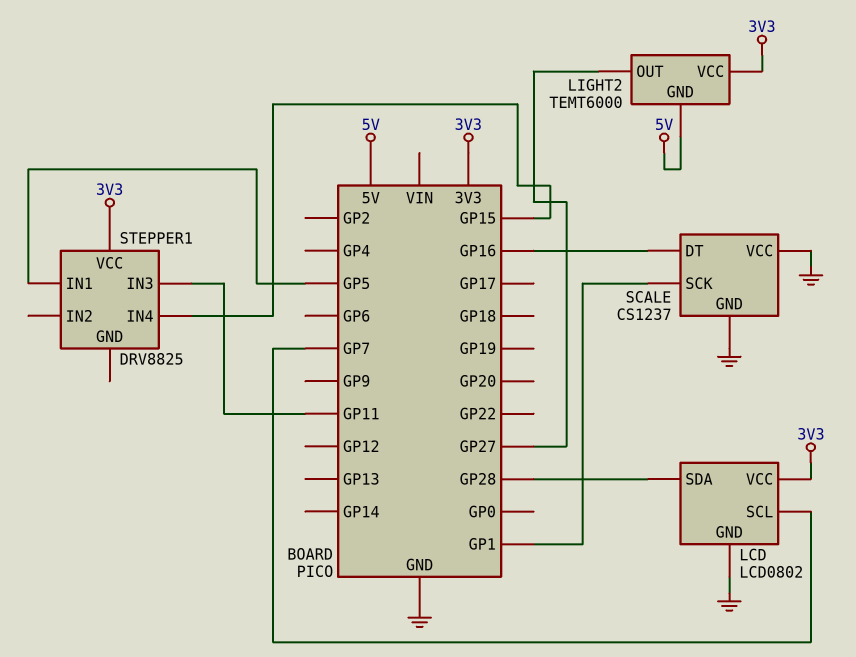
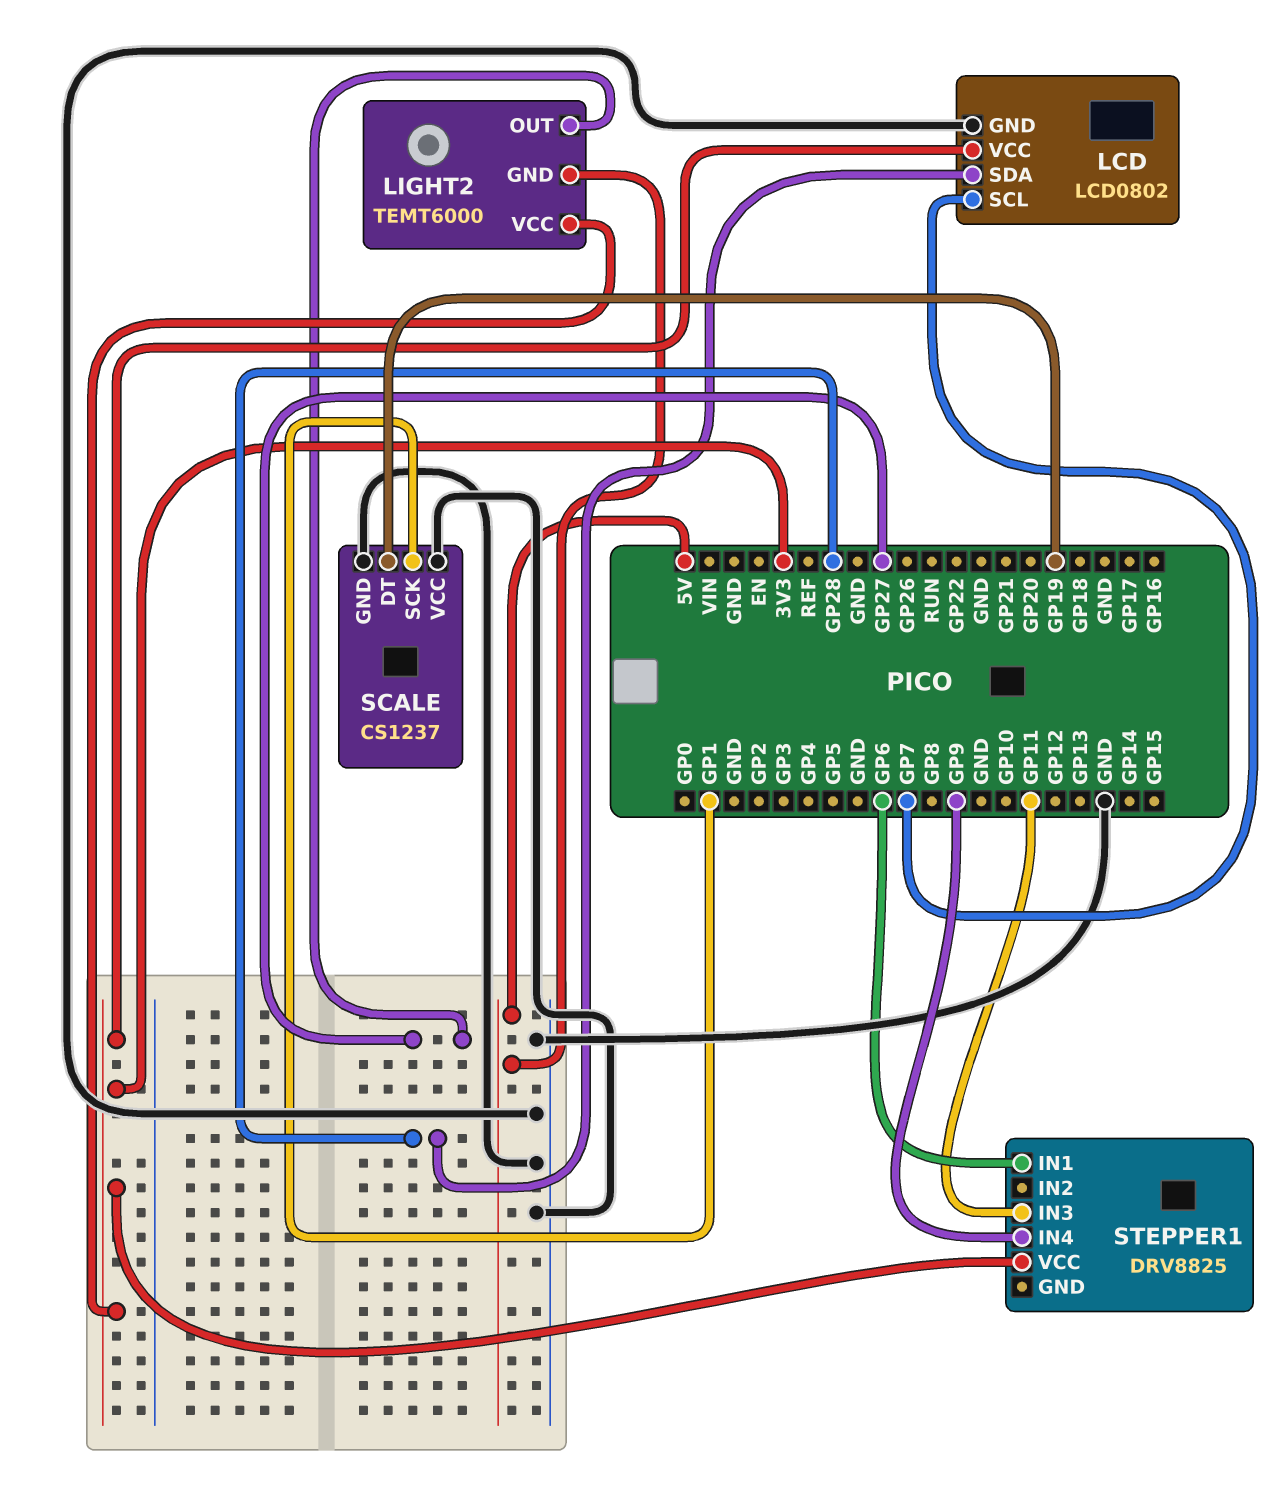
SCALE pin DT: GP16 -> GP19
STEPPER1 pin IN1: GP5 -> GP6
STEPPER1 pin IN4: GP15 -> GP9

